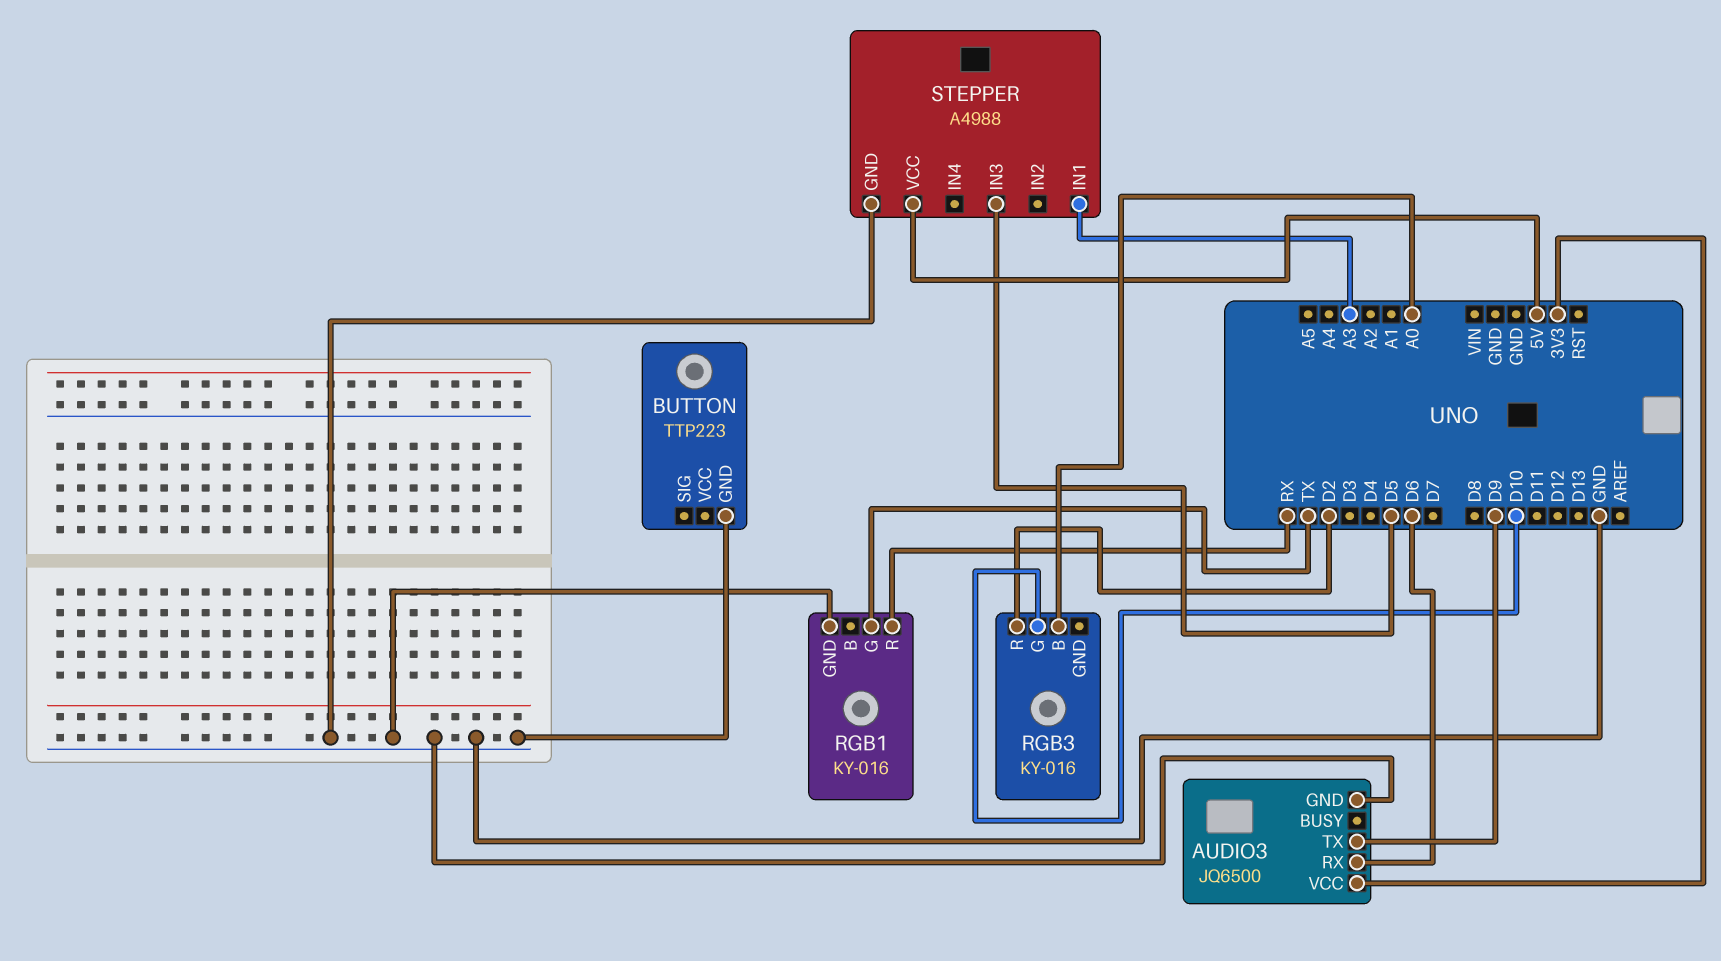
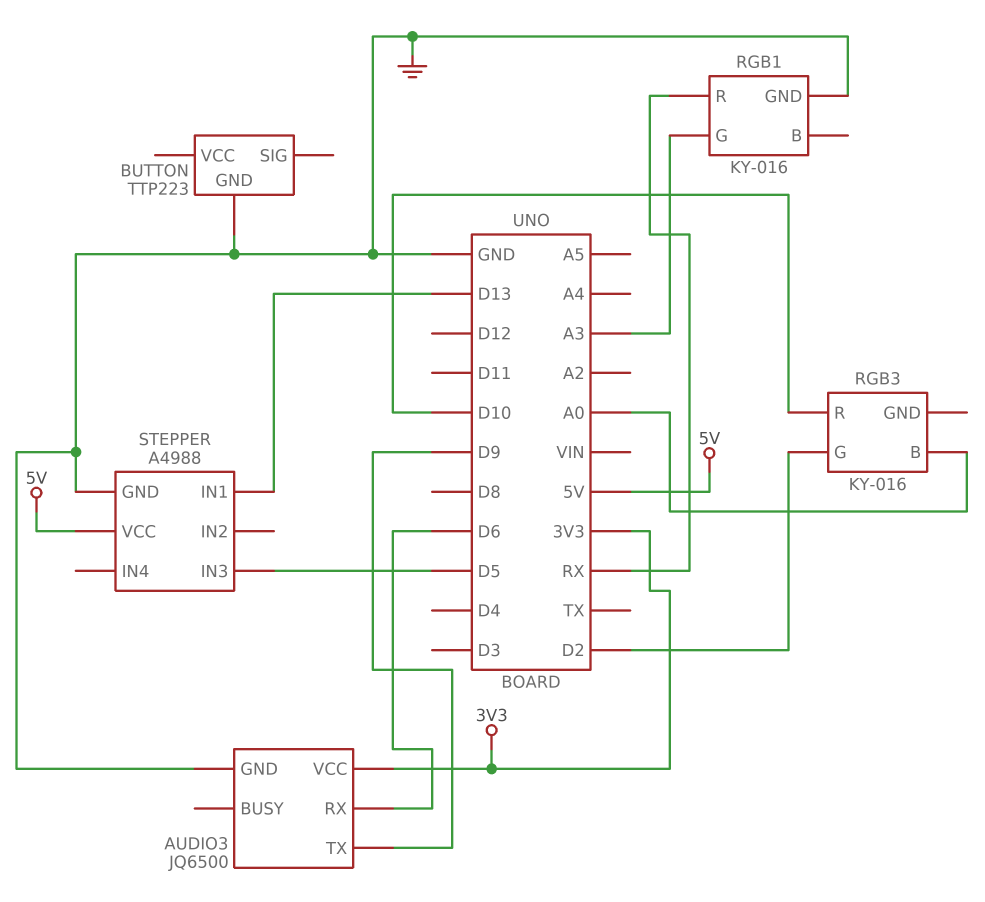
RGB1 pin G: TX -> A3
RGB3 pin G: D10 -> D2
RGB3 pin R: D2 -> D10
STEPPER pin IN1: A3 -> D13

